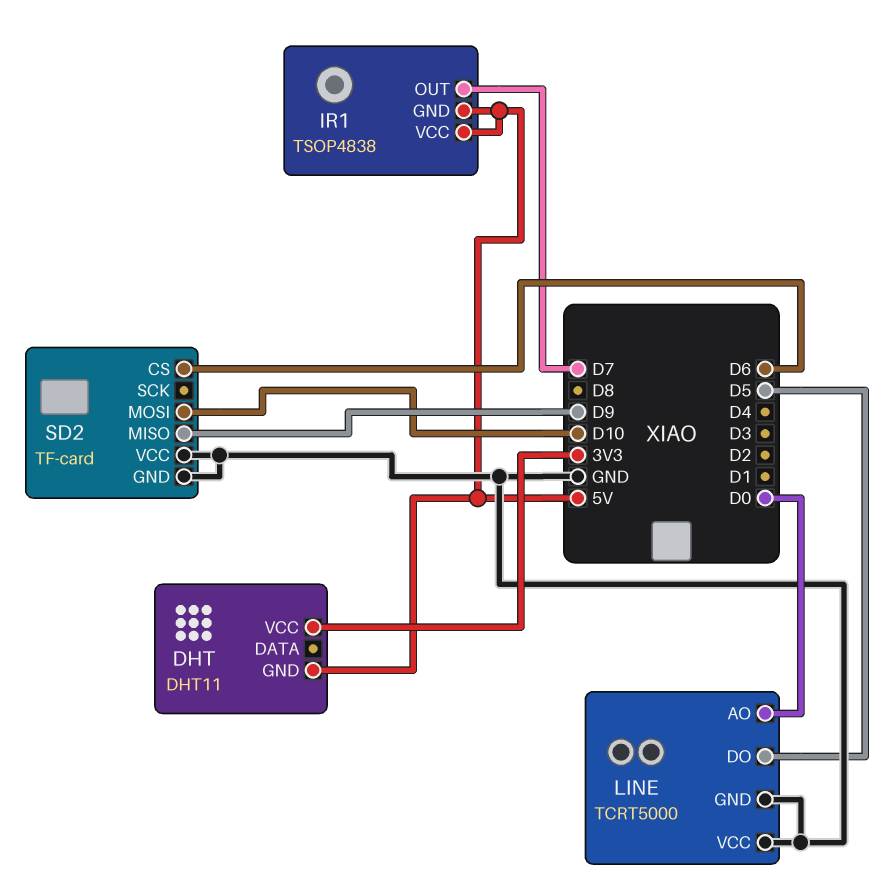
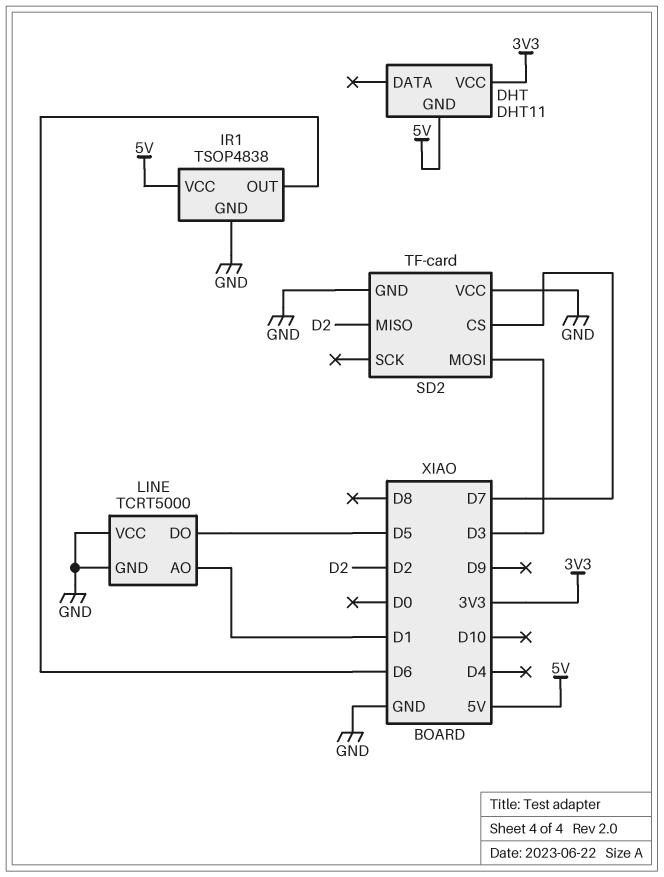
IR1 pin GND: 5V -> GND
IR1 pin OUT: D7 -> D6
LINE pin AO: D0 -> D1
SD2 pin CS: D6 -> D7
SD2 pin MISO: D9 -> D2
SD2 pin MOSI: D10 -> D3

